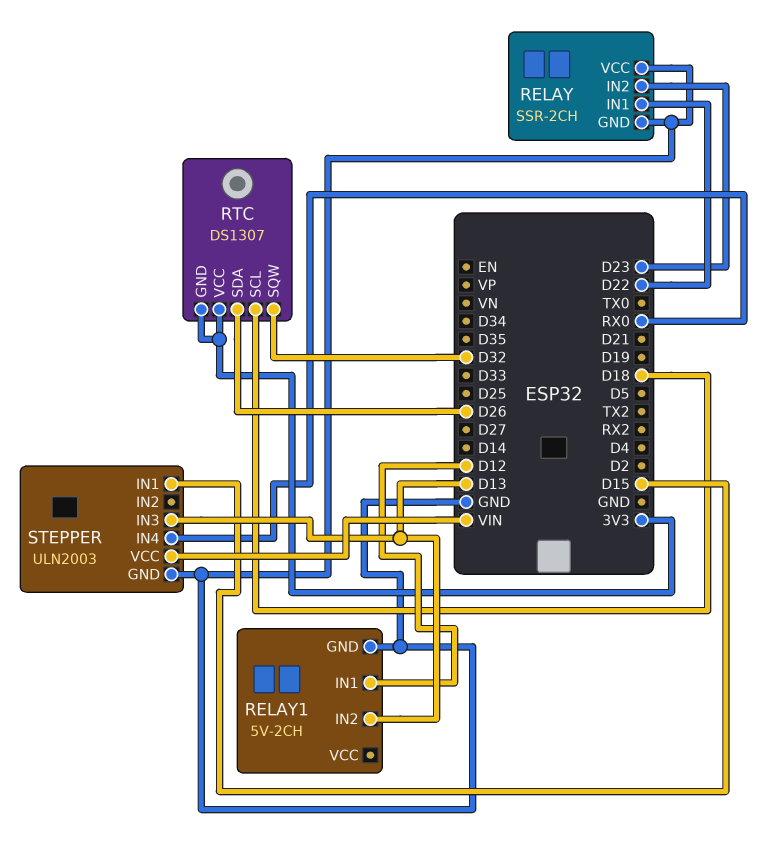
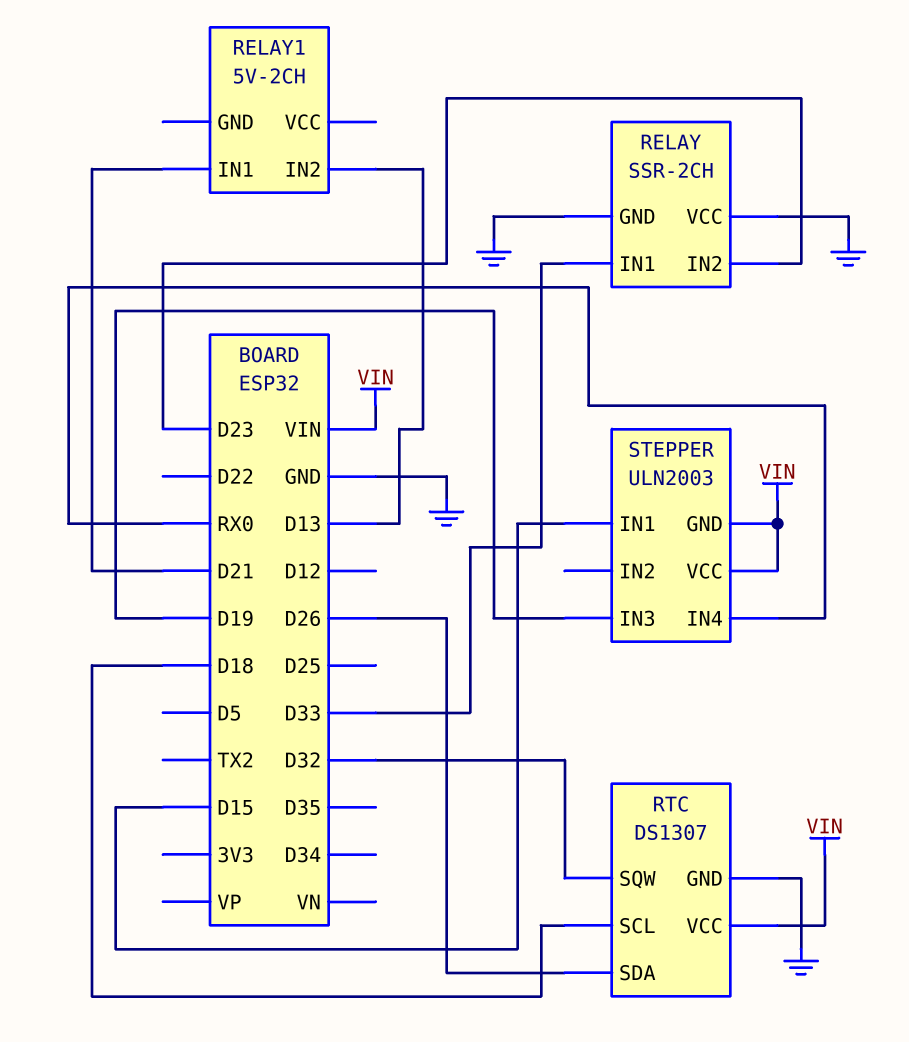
RELAY pin IN1: D22 -> D33
RELAY1 pin GND: GND -> none
RELAY1 pin IN1: D12 -> D21
RTC pin GND: 3V3 -> GND
RTC pin VCC: 3V3 -> VIN
STEPPER pin GND: GND -> VIN
STEPPER pin IN3: D13 -> D19

